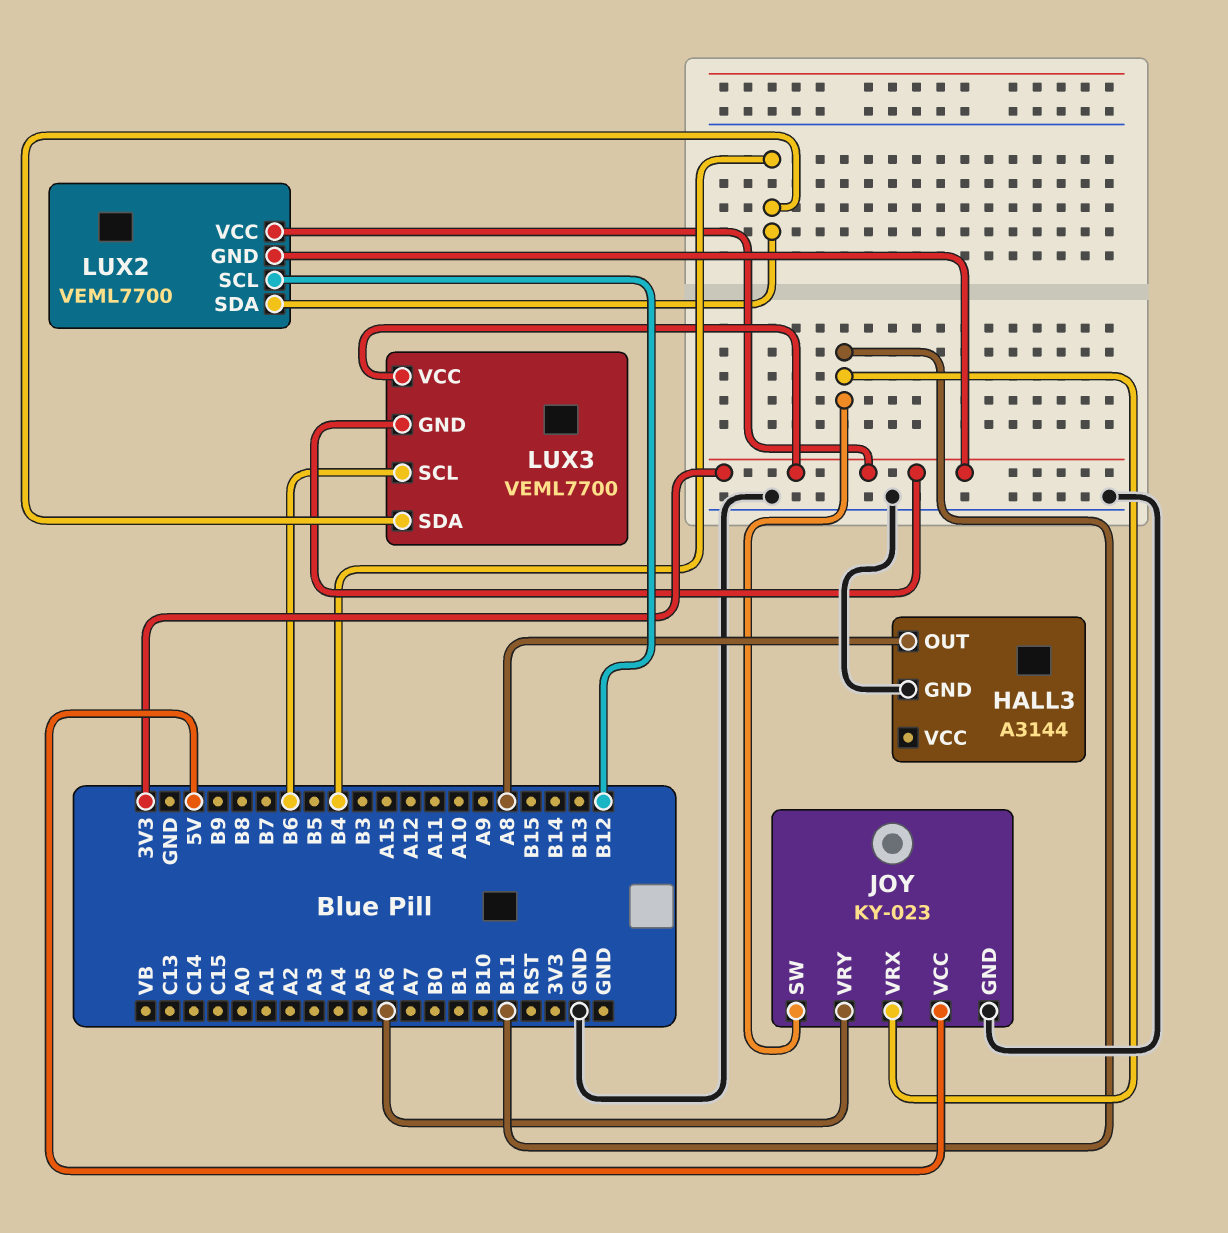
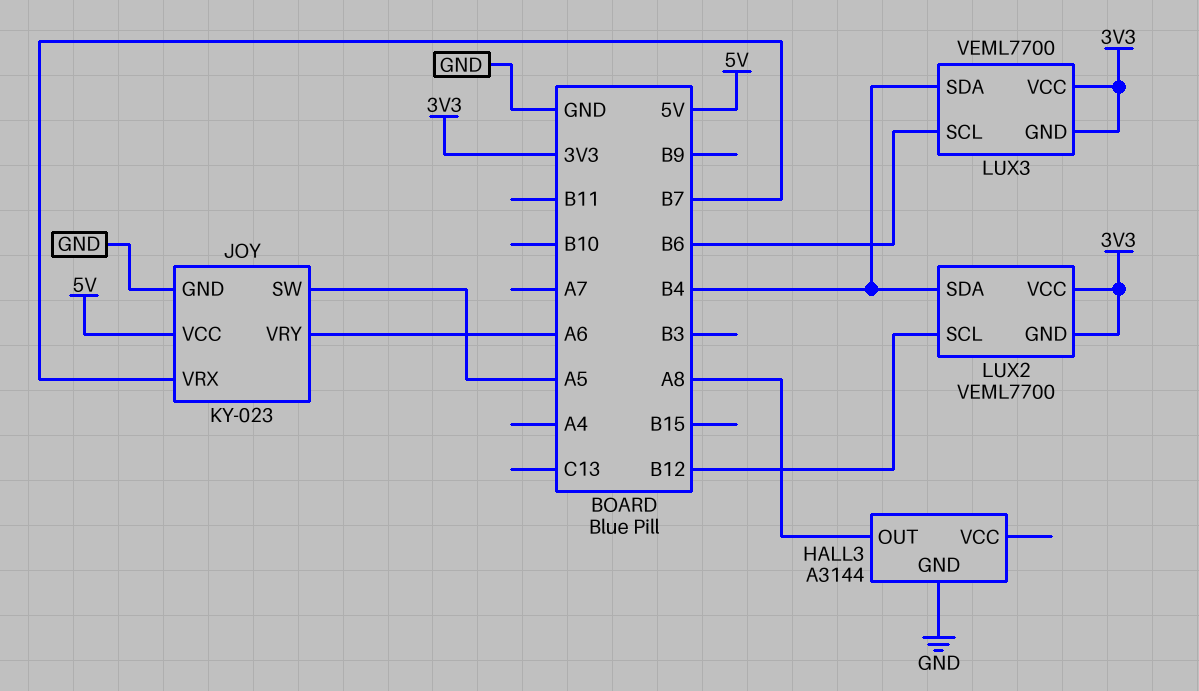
JOY pin SW: B11 -> A5
JOY pin VRX: B11 -> B7

